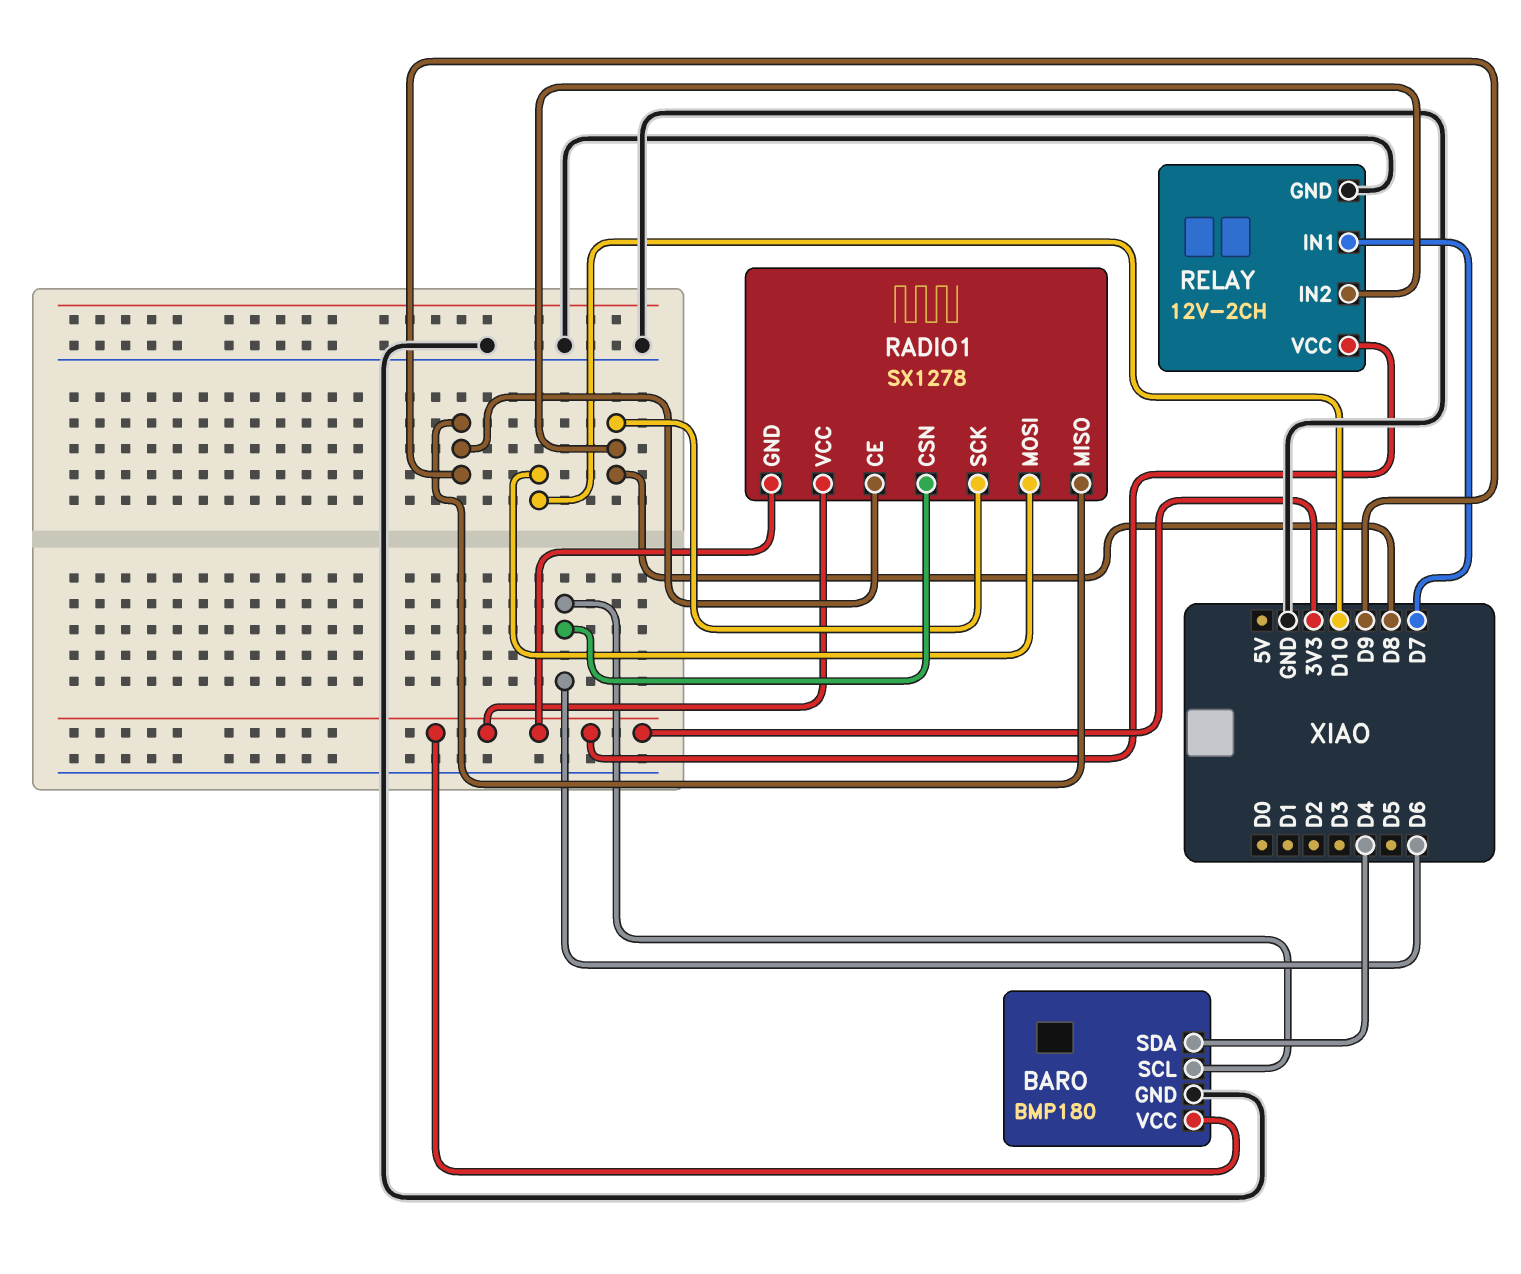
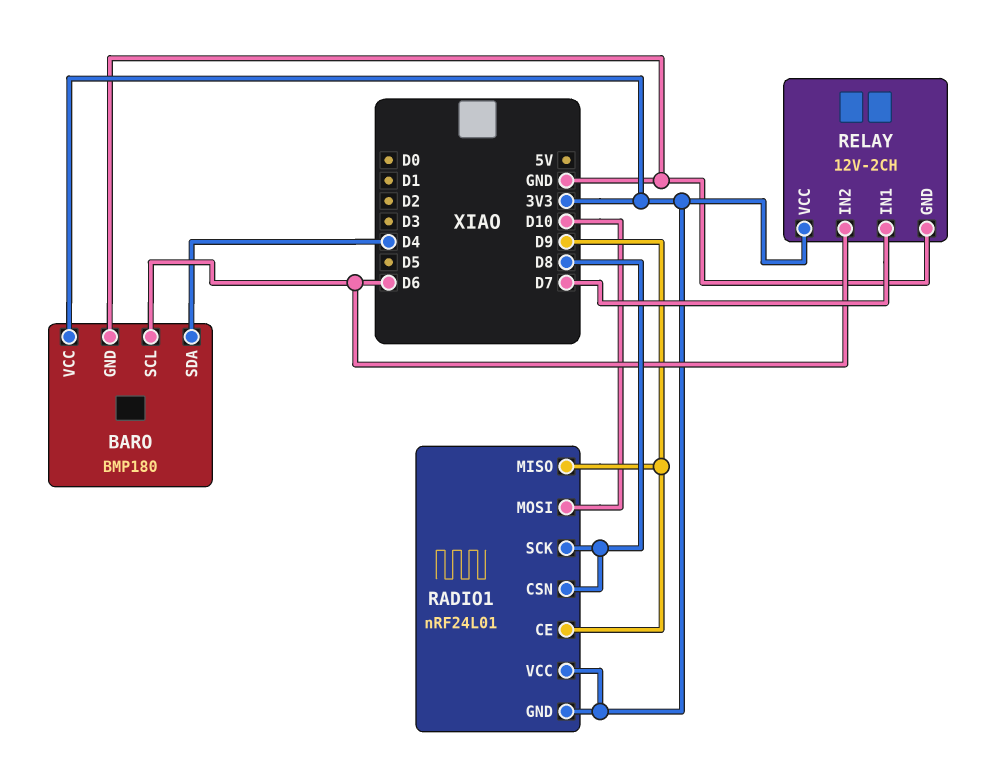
RADIO1: SX1278 -> nRF24L01
RADIO1 pin CSN: D6 -> D8
RELAY pin IN2: D8 -> D6

